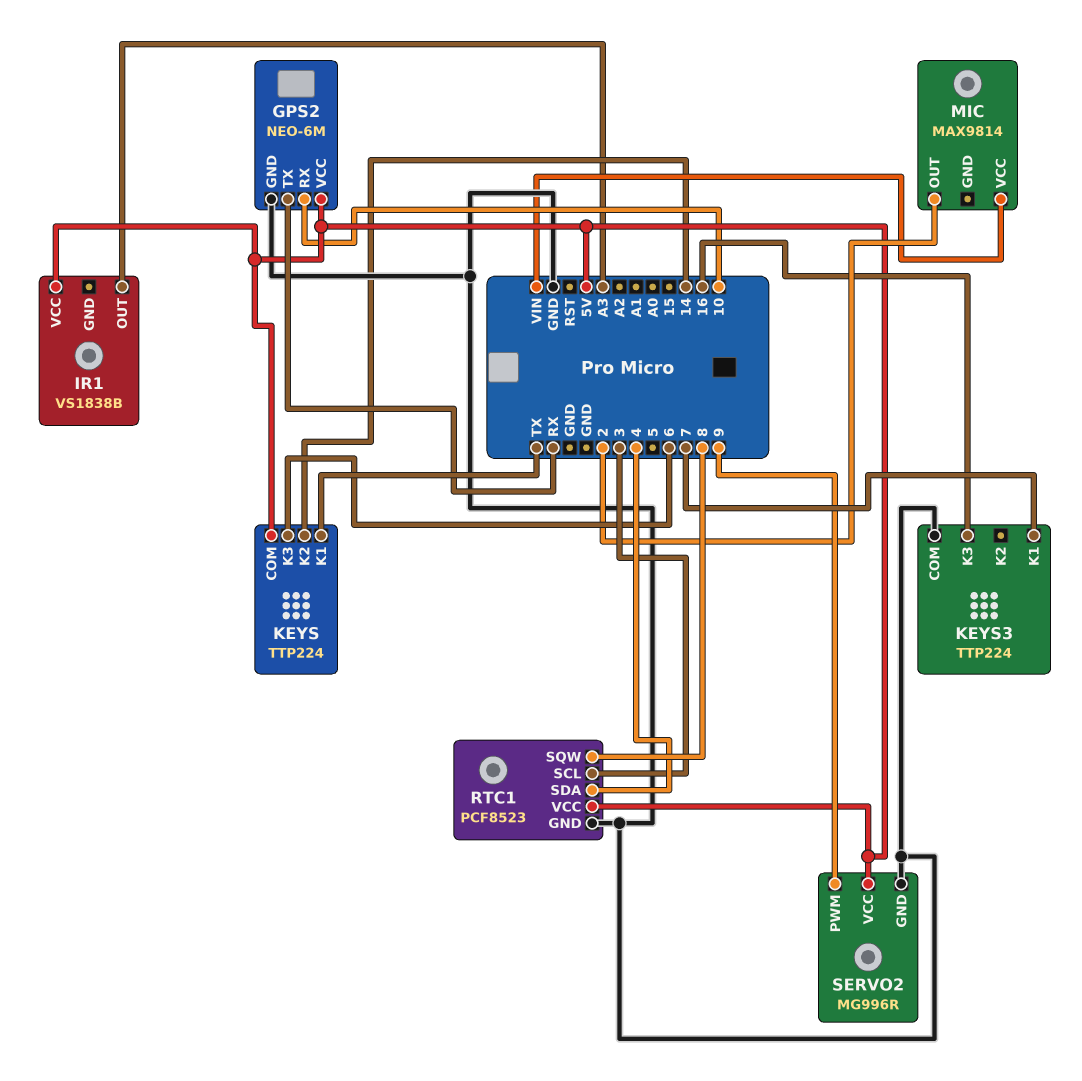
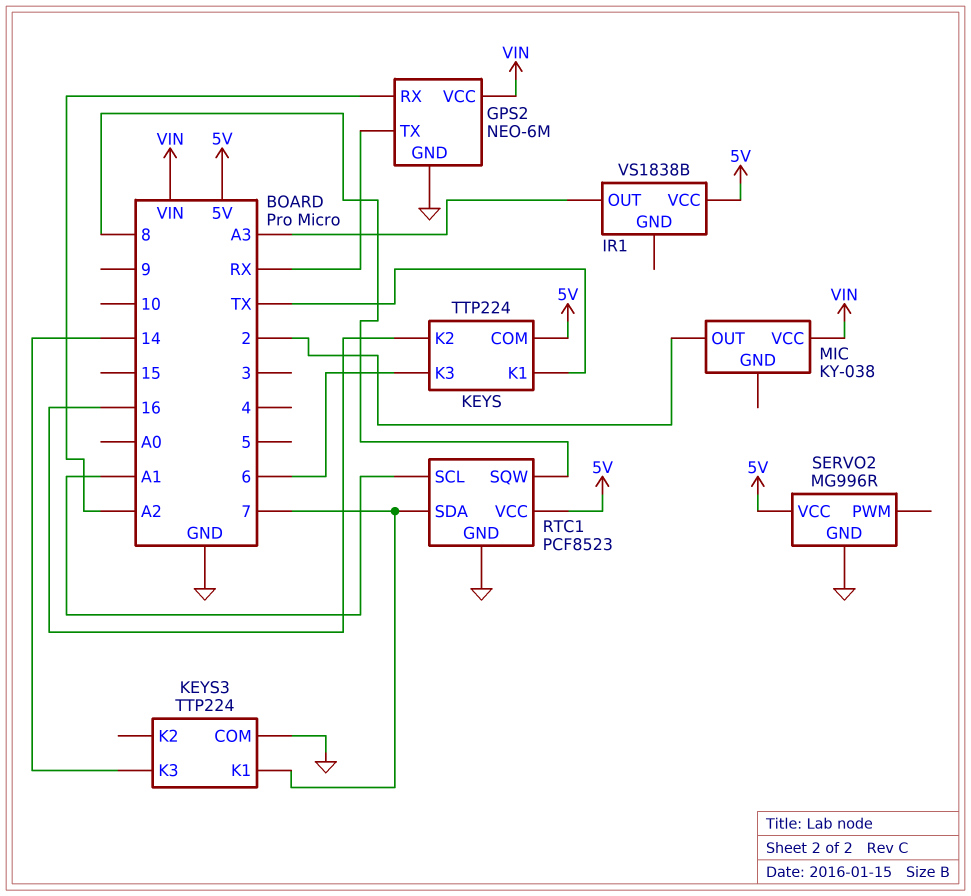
GPS2 pin RX: 10 -> A2
GPS2 pin VCC: 5V -> VIN
KEYS pin K2: 14 -> 16
KEYS3 pin K3: 16 -> 14
MIC: MAX9814 -> KY-038
RTC1 pin SCL: 3 -> A1
RTC1 pin SDA: 4 -> 7
SERVO2 pin PWM: 9 -> none

